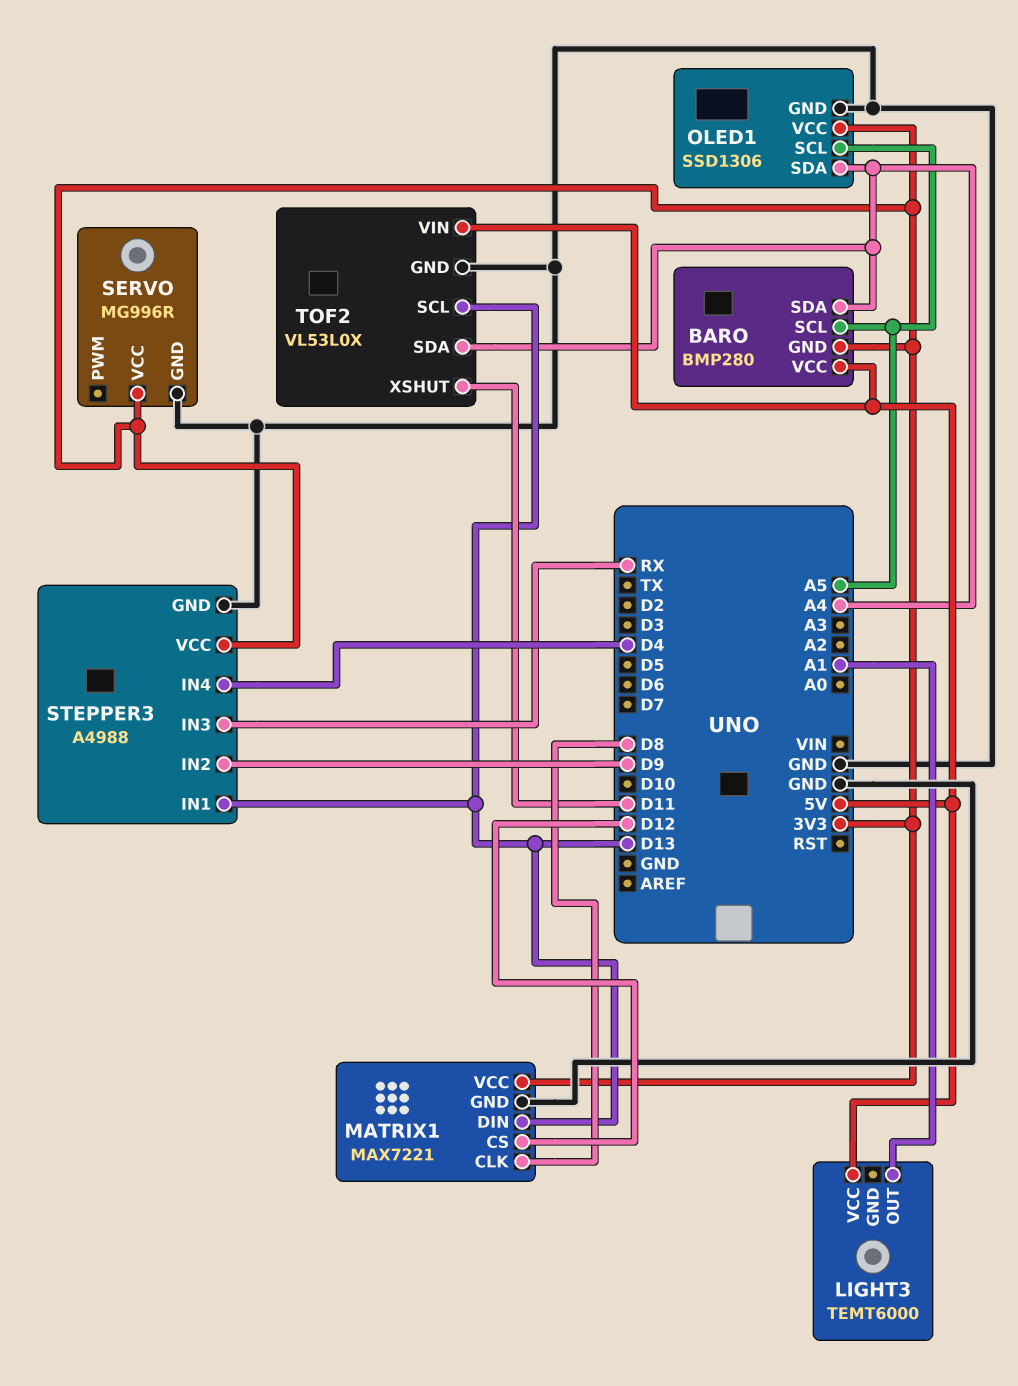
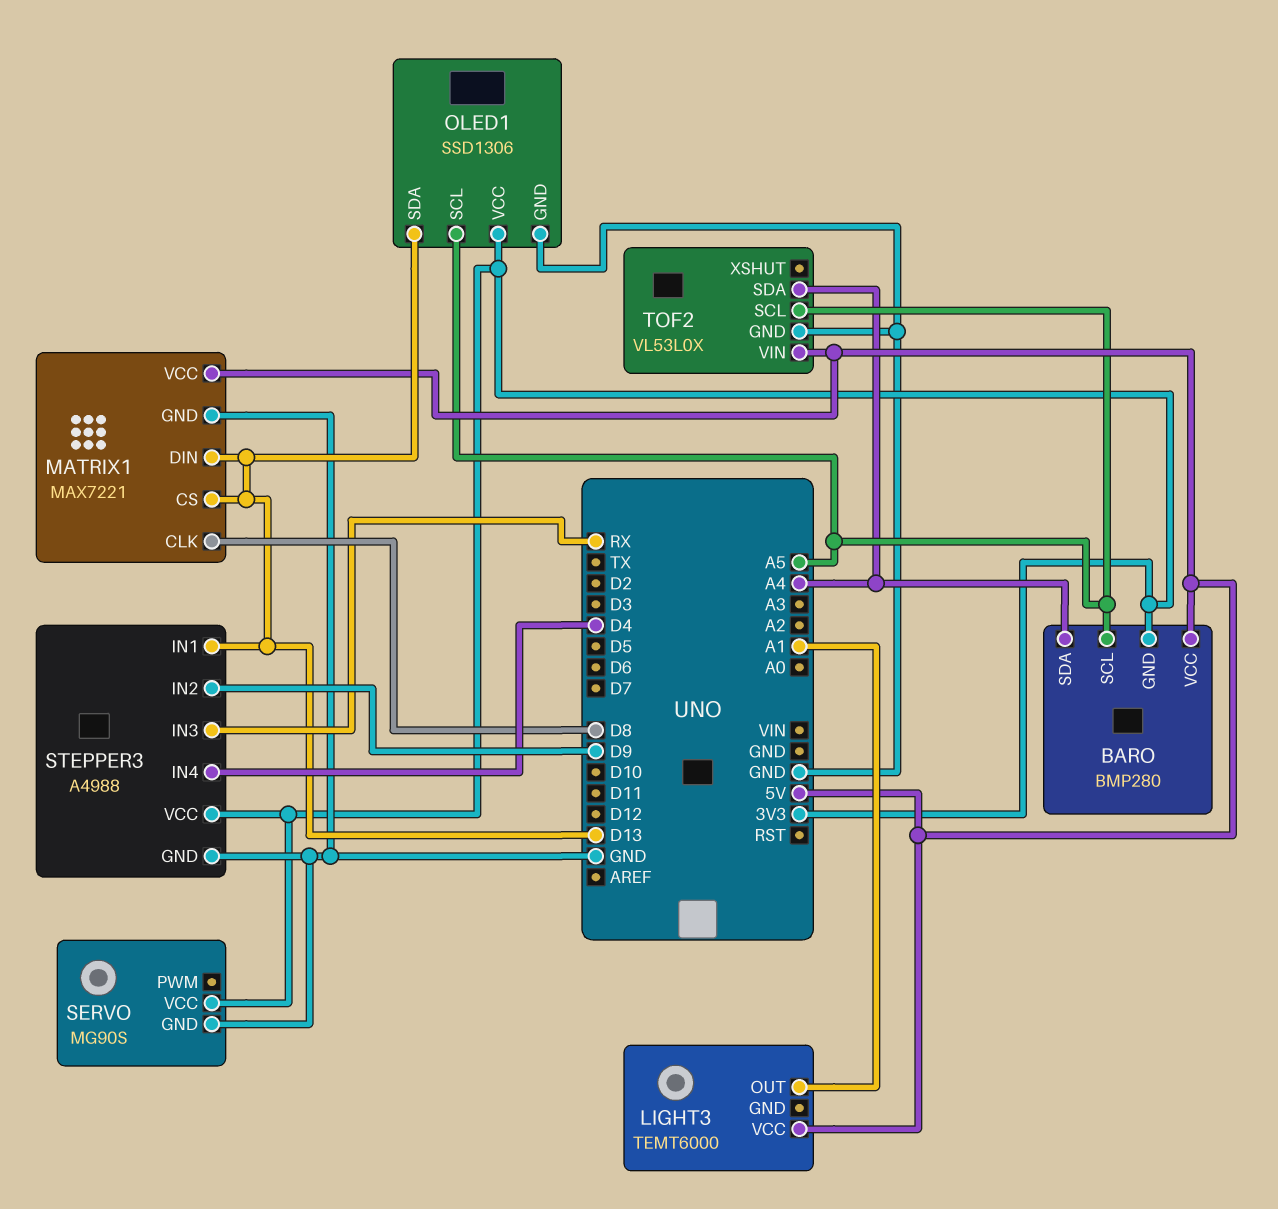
MATRIX1 pin CS: D12 -> D13
MATRIX1 pin VCC: 3V3 -> 5V
OLED1 pin SDA: A4 -> D13
SERVO: MG996R -> MG90S
TOF2 pin SCL: D13 -> A5
TOF2 pin XSHUT: D11 -> none

